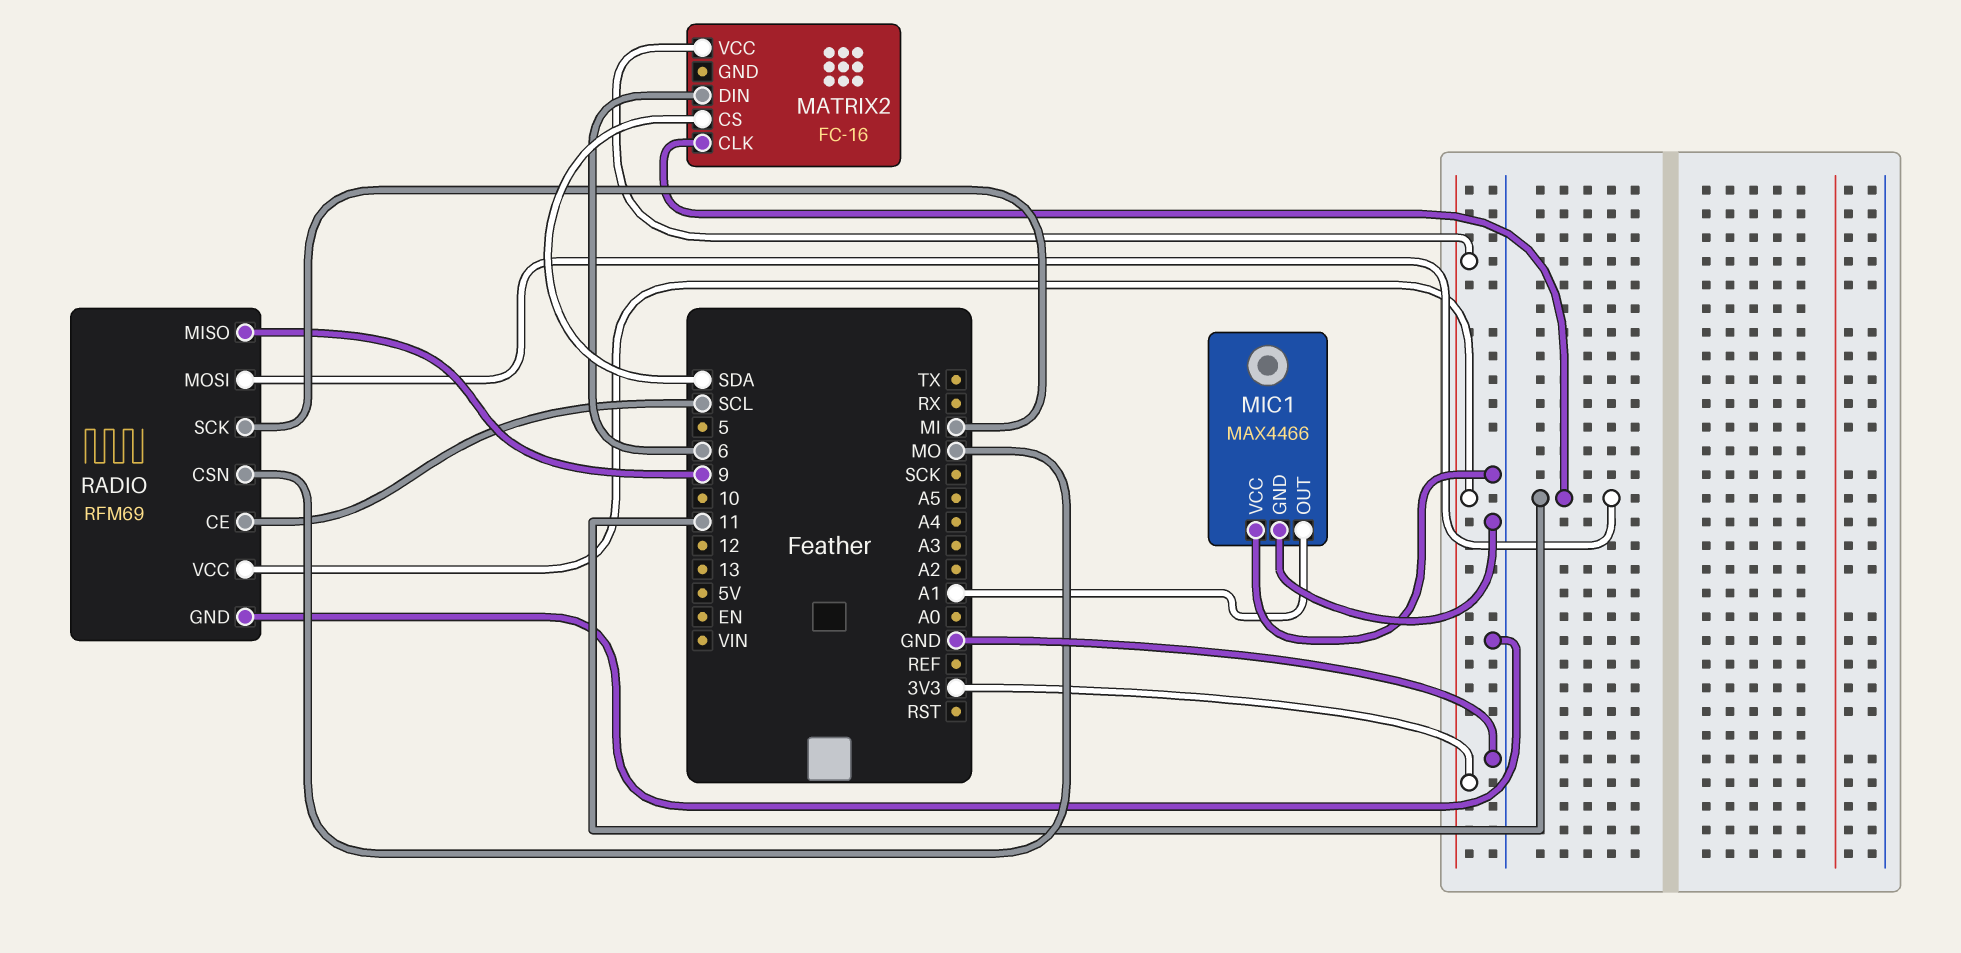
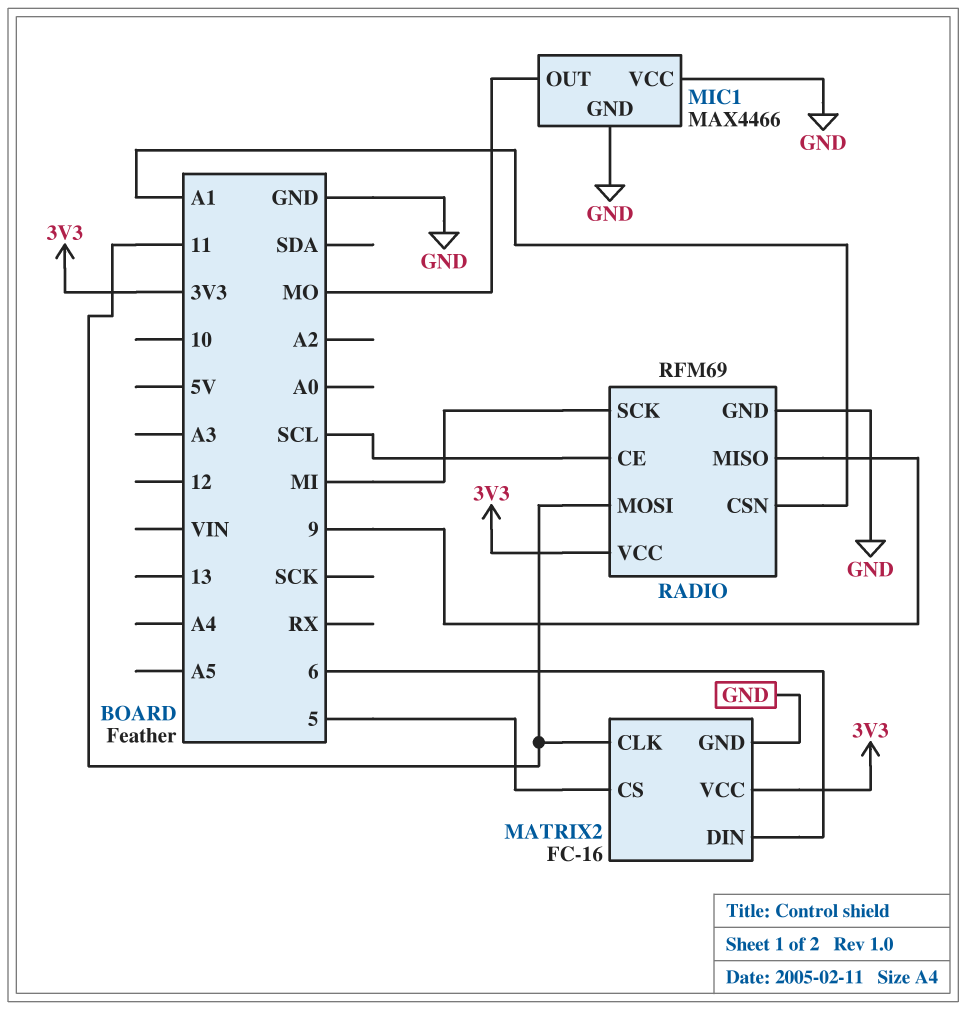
MATRIX2 pin CS: SDA -> 5
MATRIX2 pin GND: none -> GND
MIC1 pin OUT: A1 -> MO
RADIO pin CSN: MO -> A1

